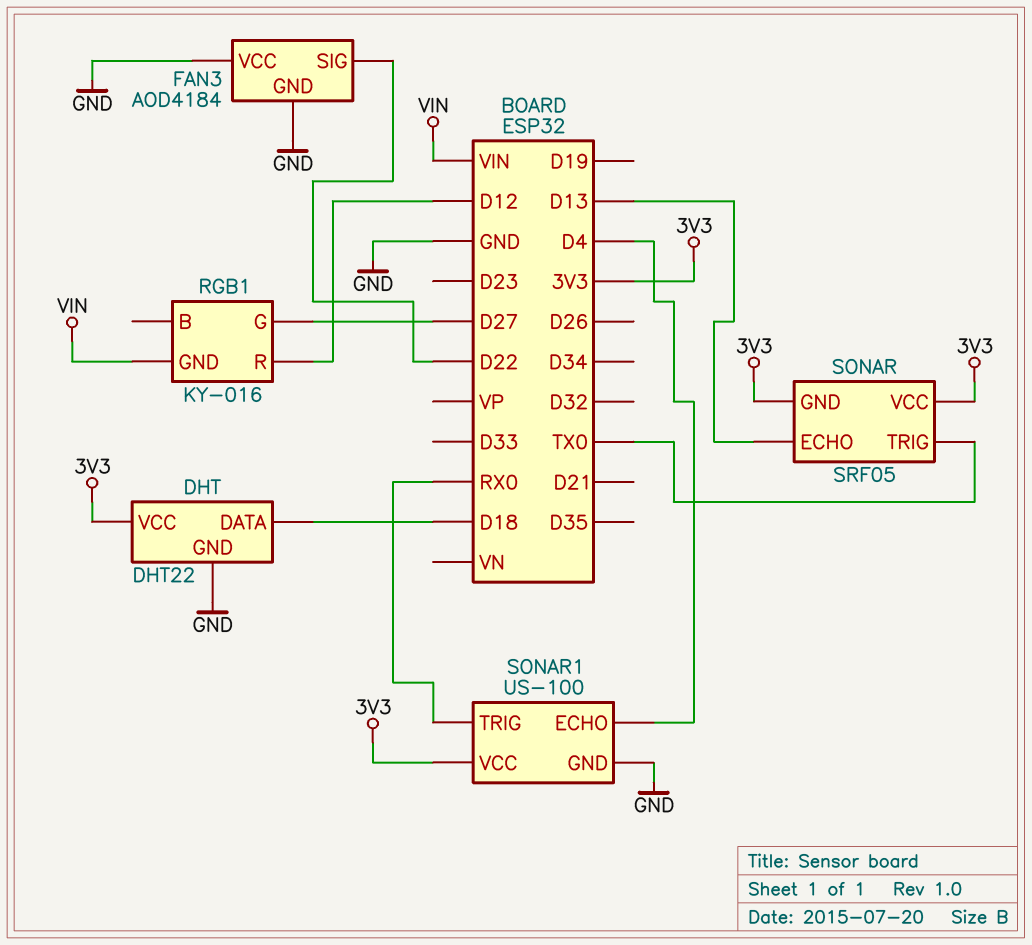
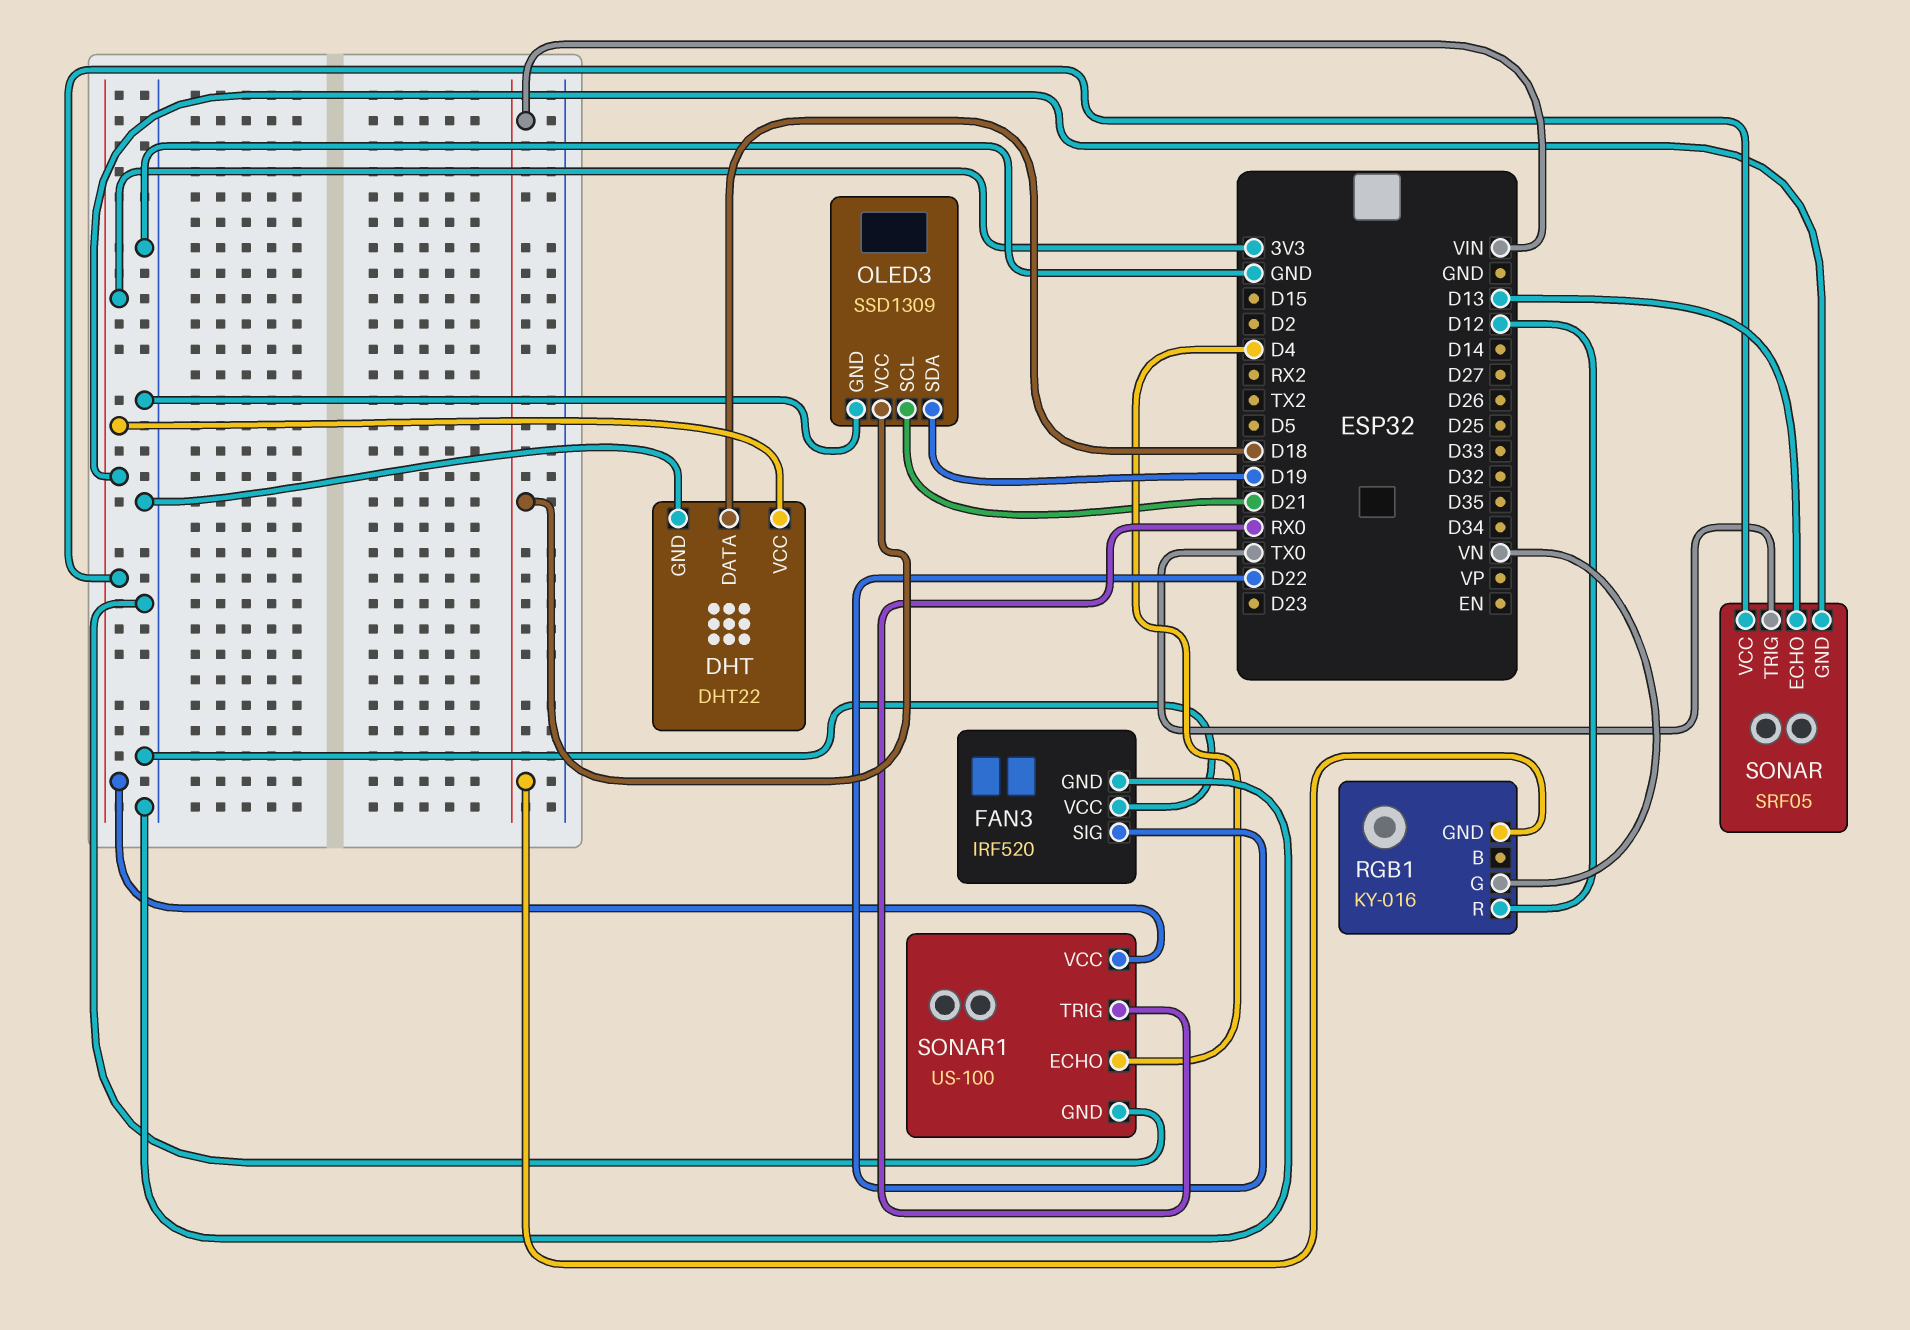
FAN3: AOD4184 -> IRF520
OLED3: none -> SSD1309
OLED3 pin GND: none -> GND
OLED3 pin SCL: none -> D21
OLED3 pin SDA: none -> D19
OLED3 pin VCC: none -> VIN
RGB1 pin G: D27 -> VN

